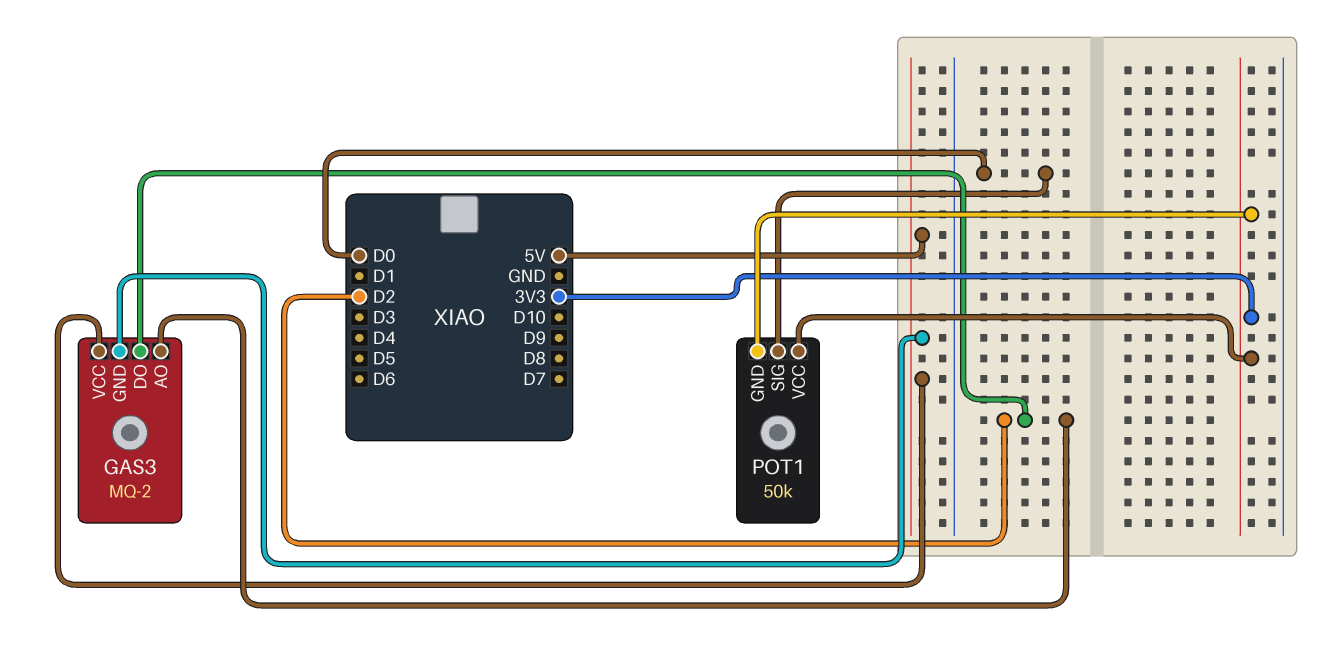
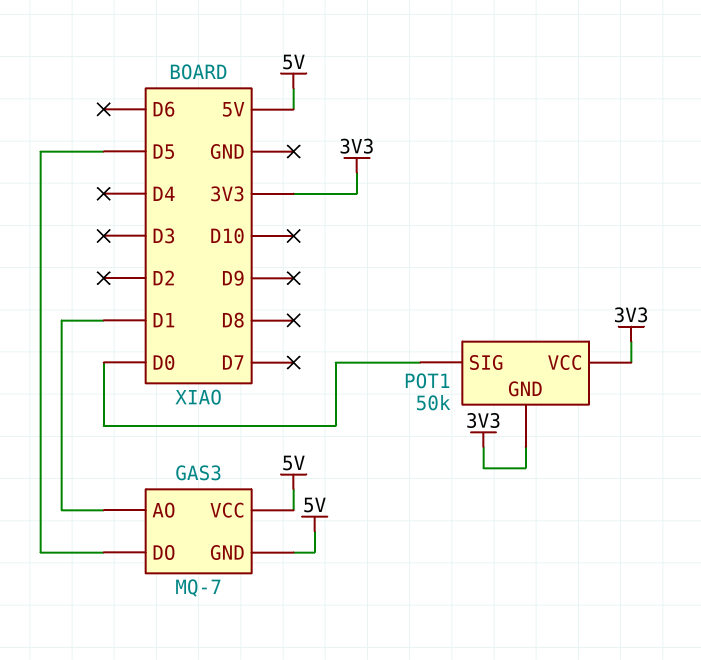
GAS3: MQ-2 -> MQ-7
GAS3 pin AO: D2 -> D1
GAS3 pin DO: D2 -> D5

